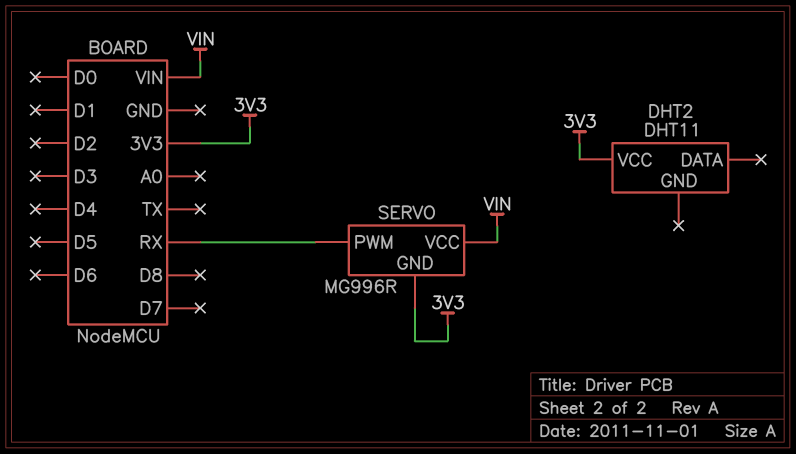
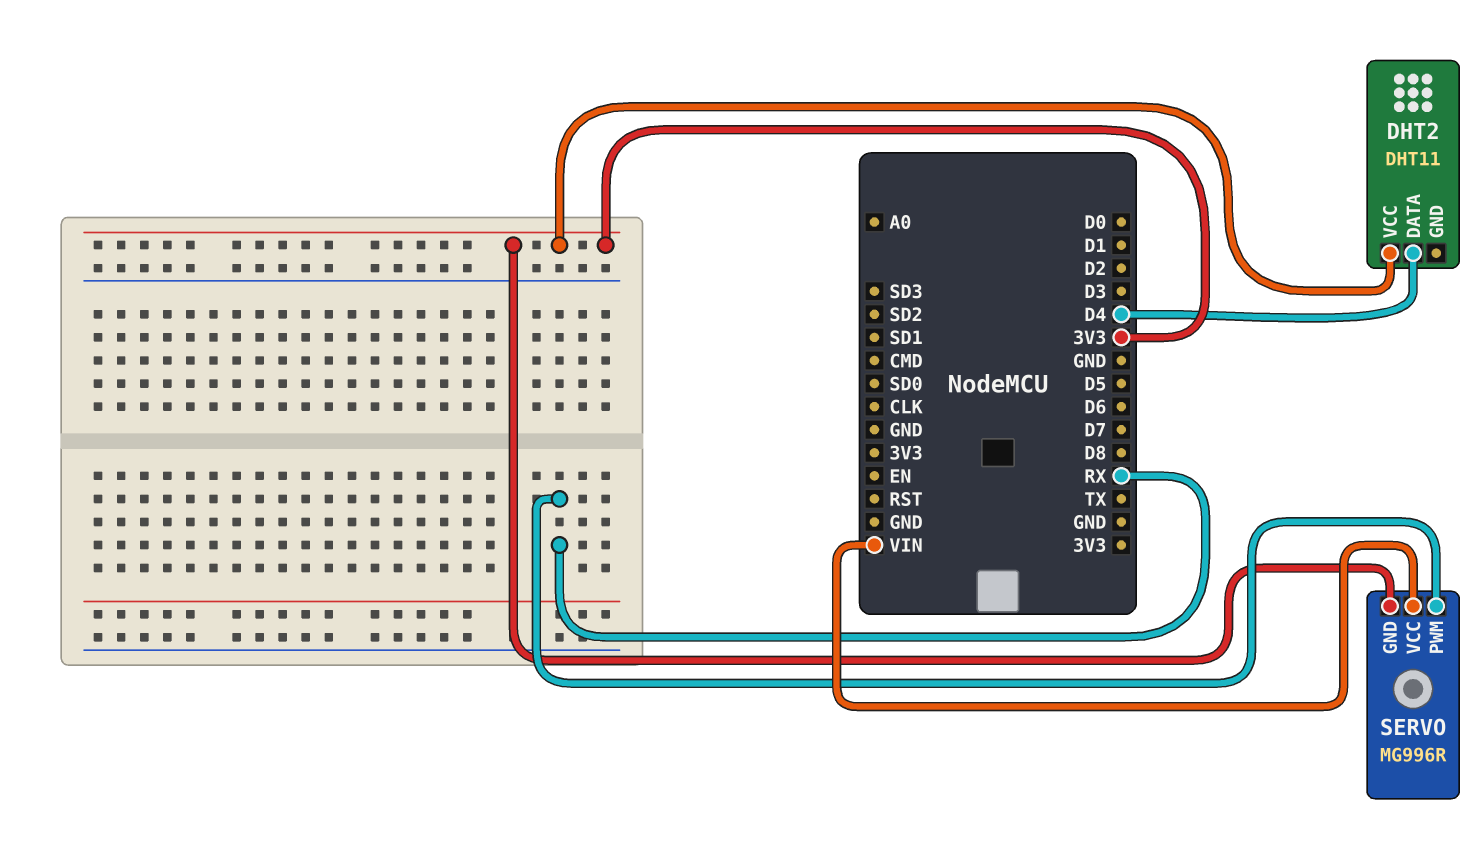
DHT2 pin DATA: none -> D4

